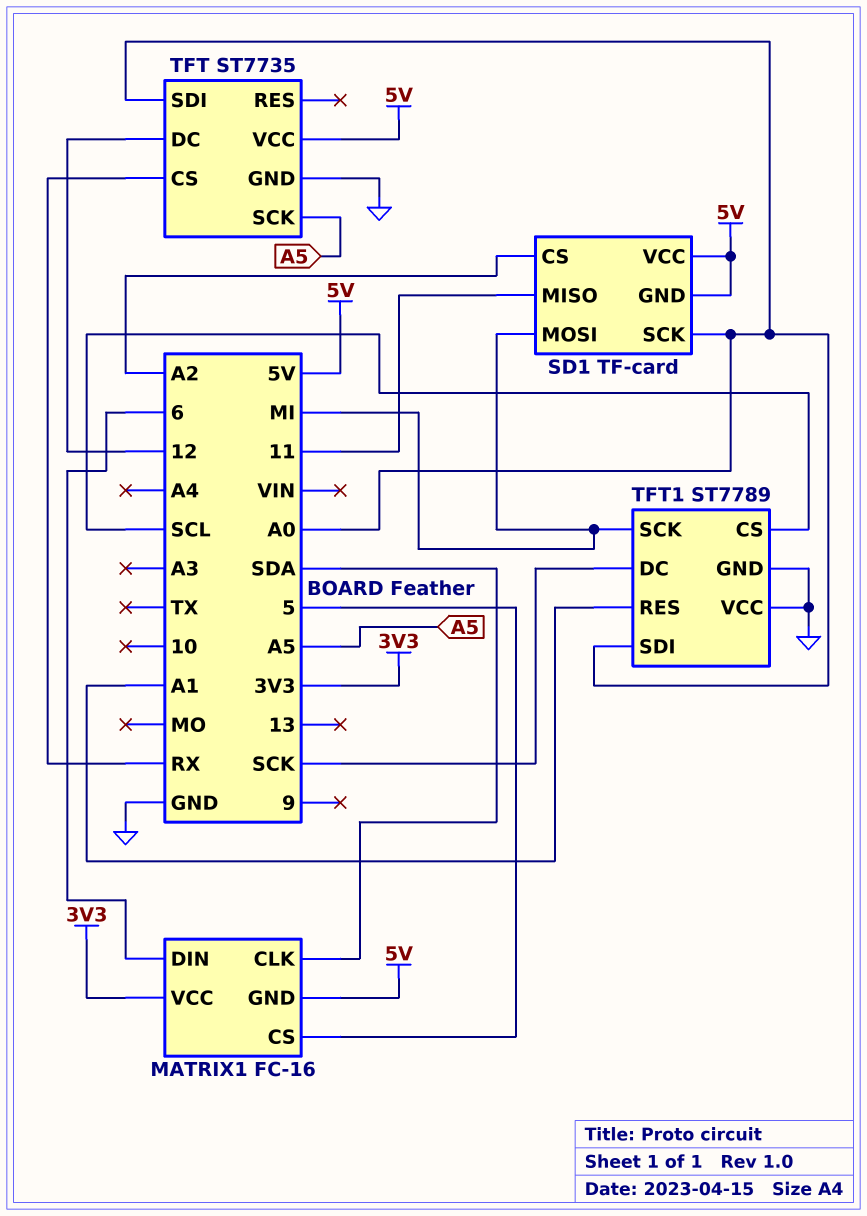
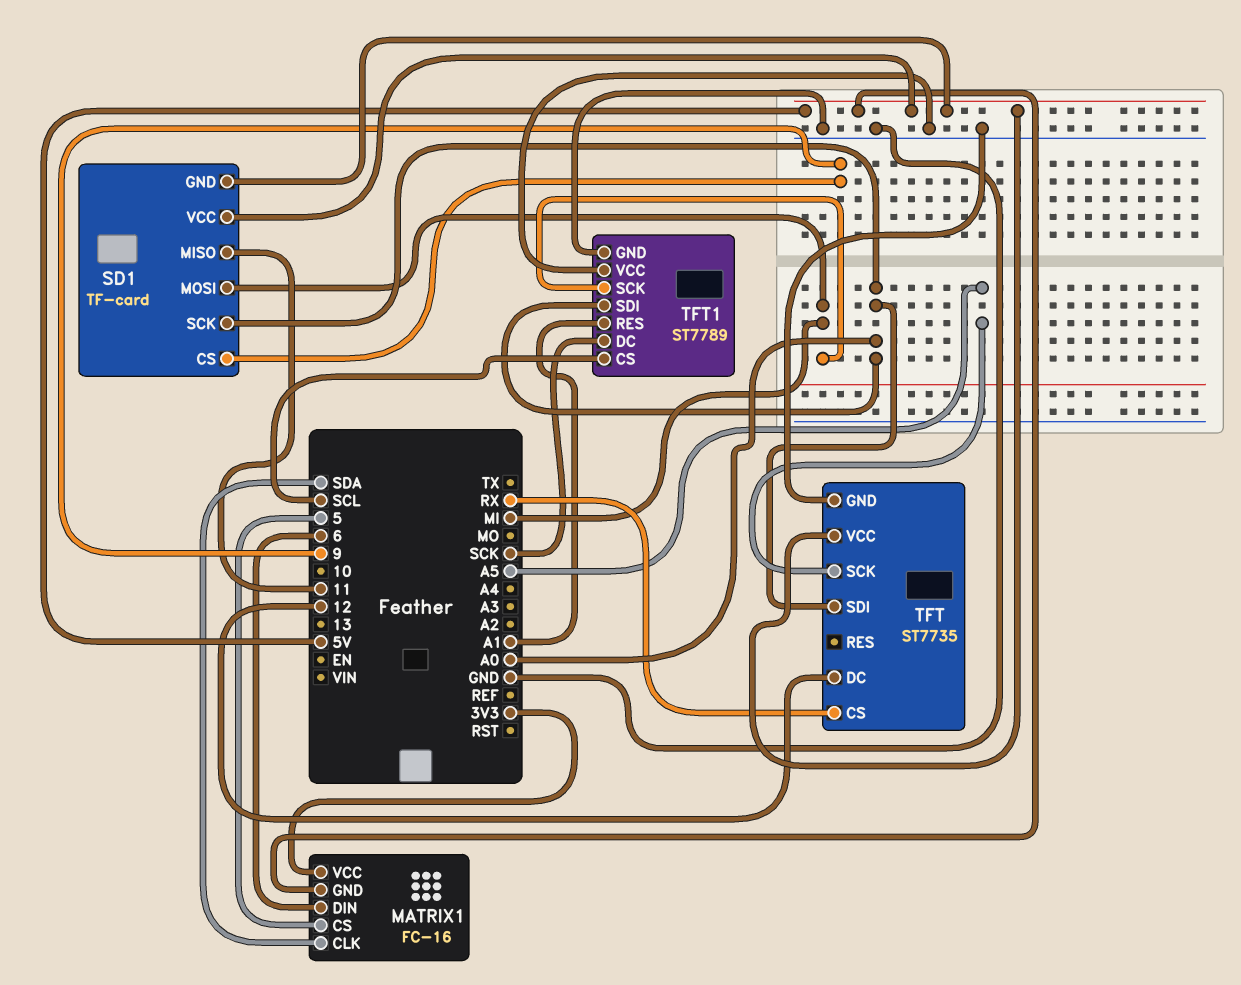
SD1 pin CS: A2 -> 9

